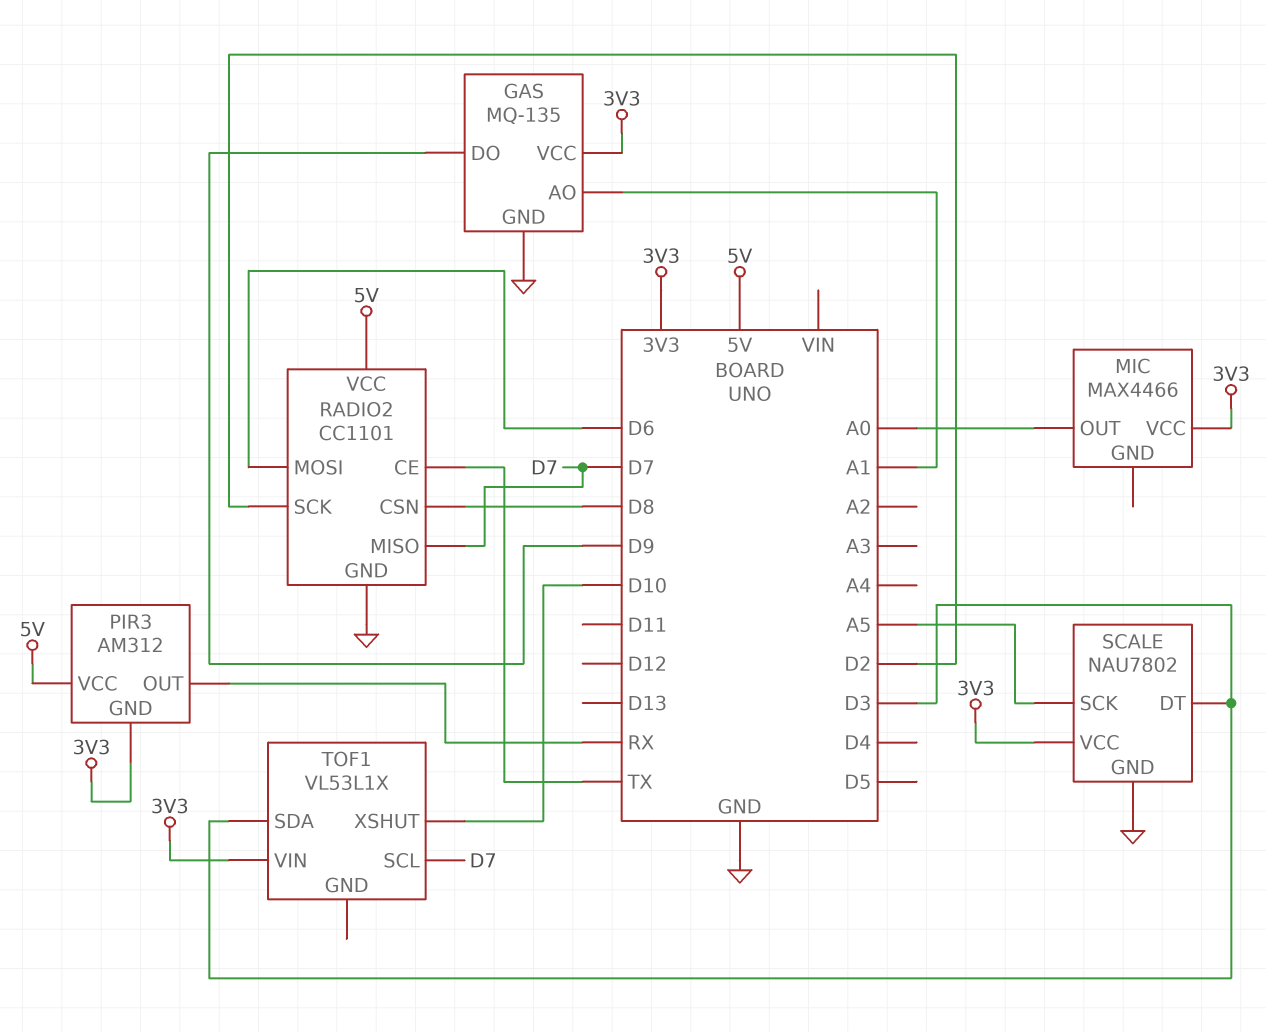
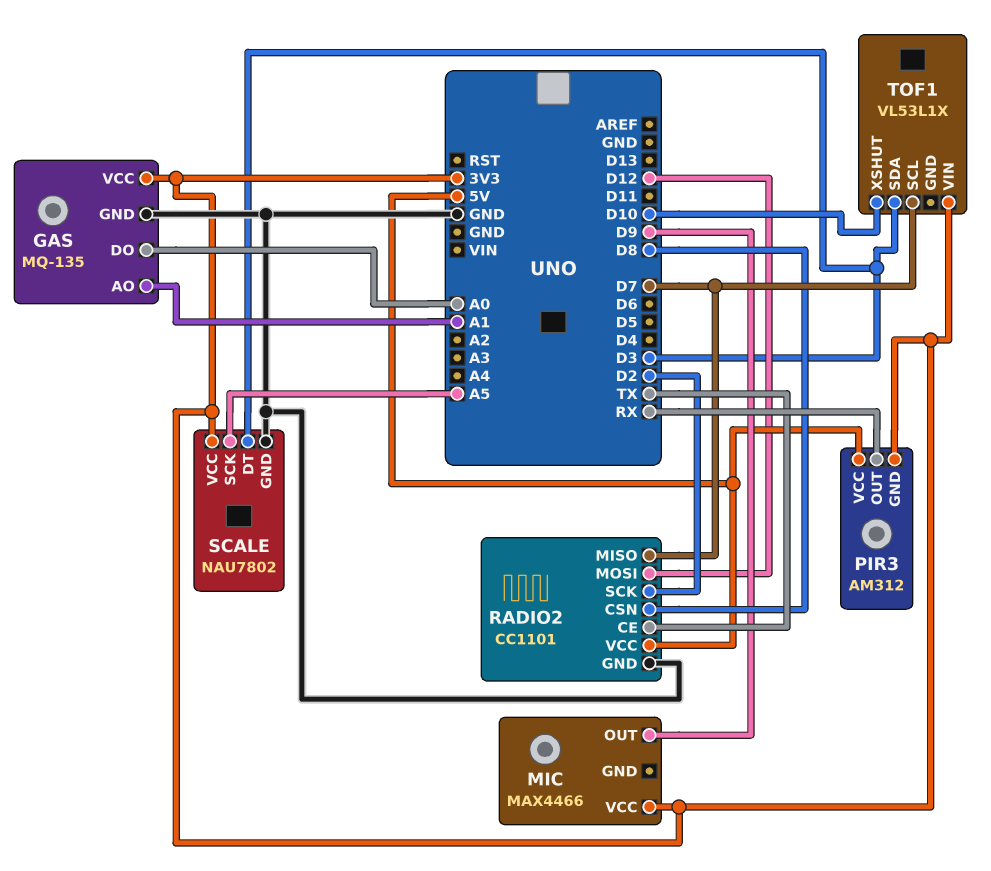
GAS pin DO: D9 -> A0
MIC pin OUT: A0 -> D9
RADIO2 pin MOSI: D6 -> D12

